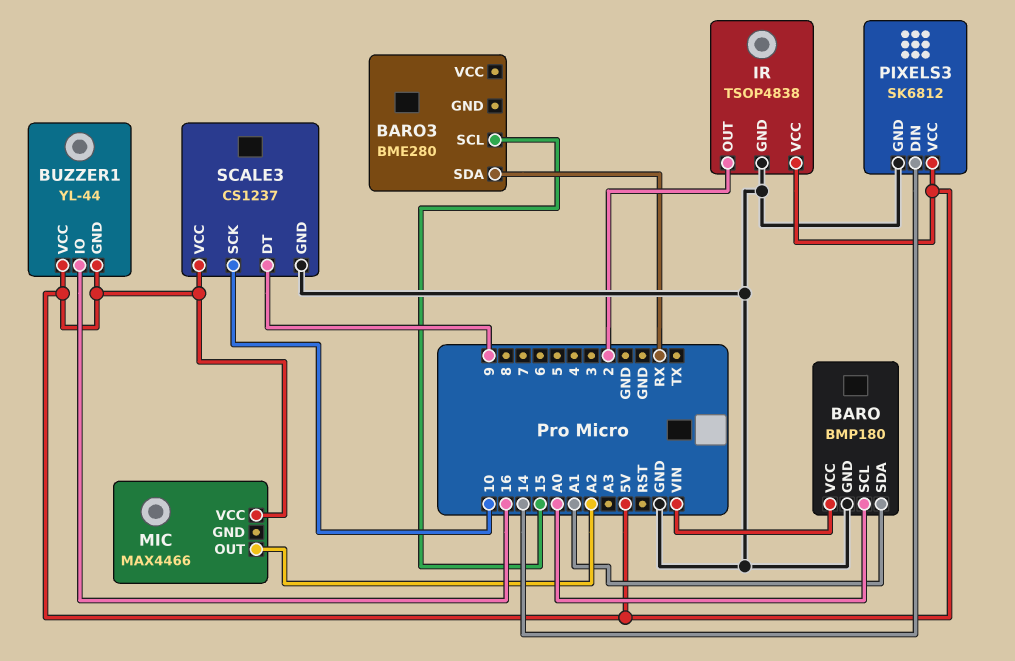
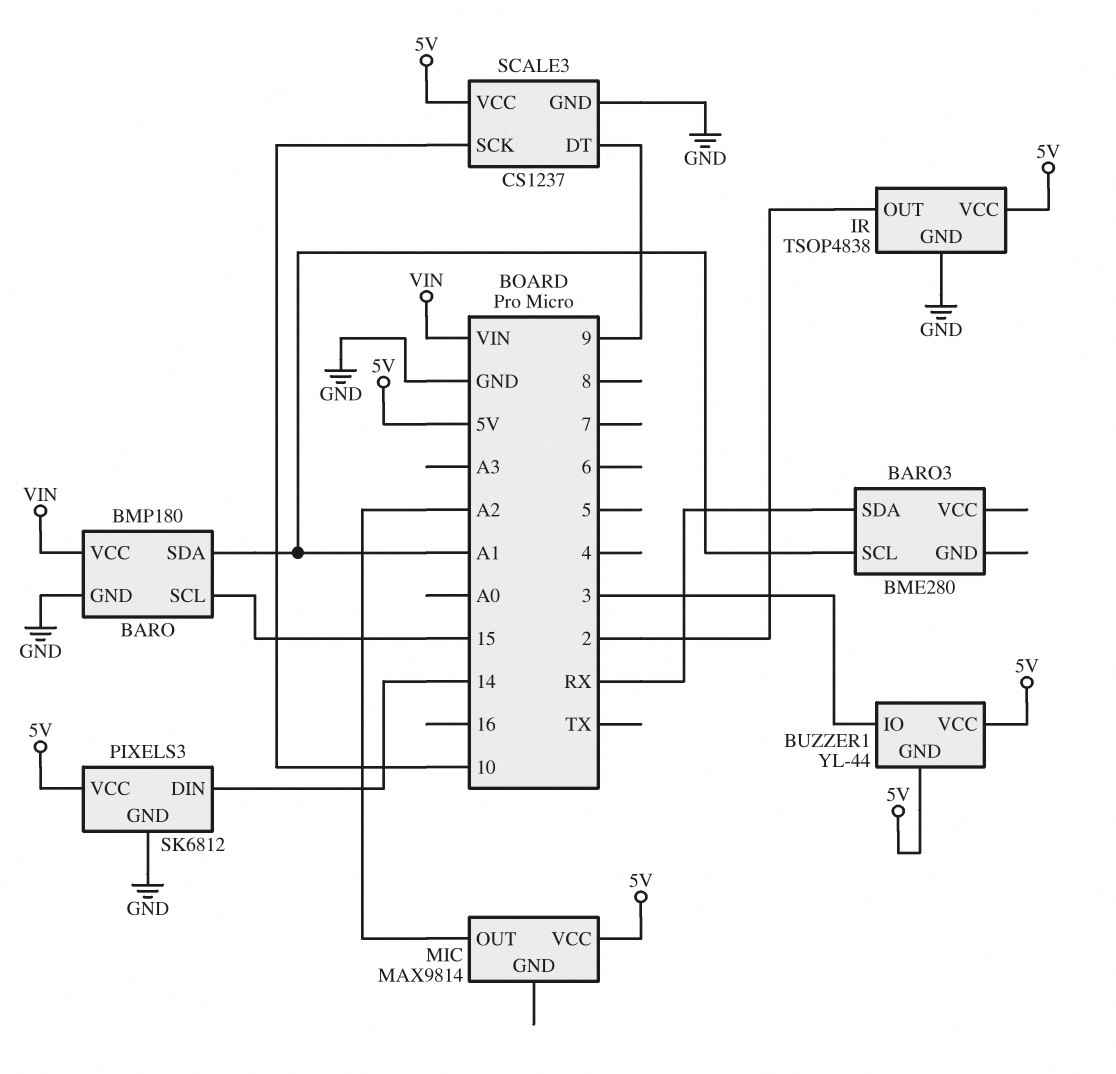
BARO pin SCL: A0 -> 15
BARO3 pin SCL: 15 -> A1
BUZZER1 pin IO: 16 -> 3
MIC: MAX4466 -> MAX9814

